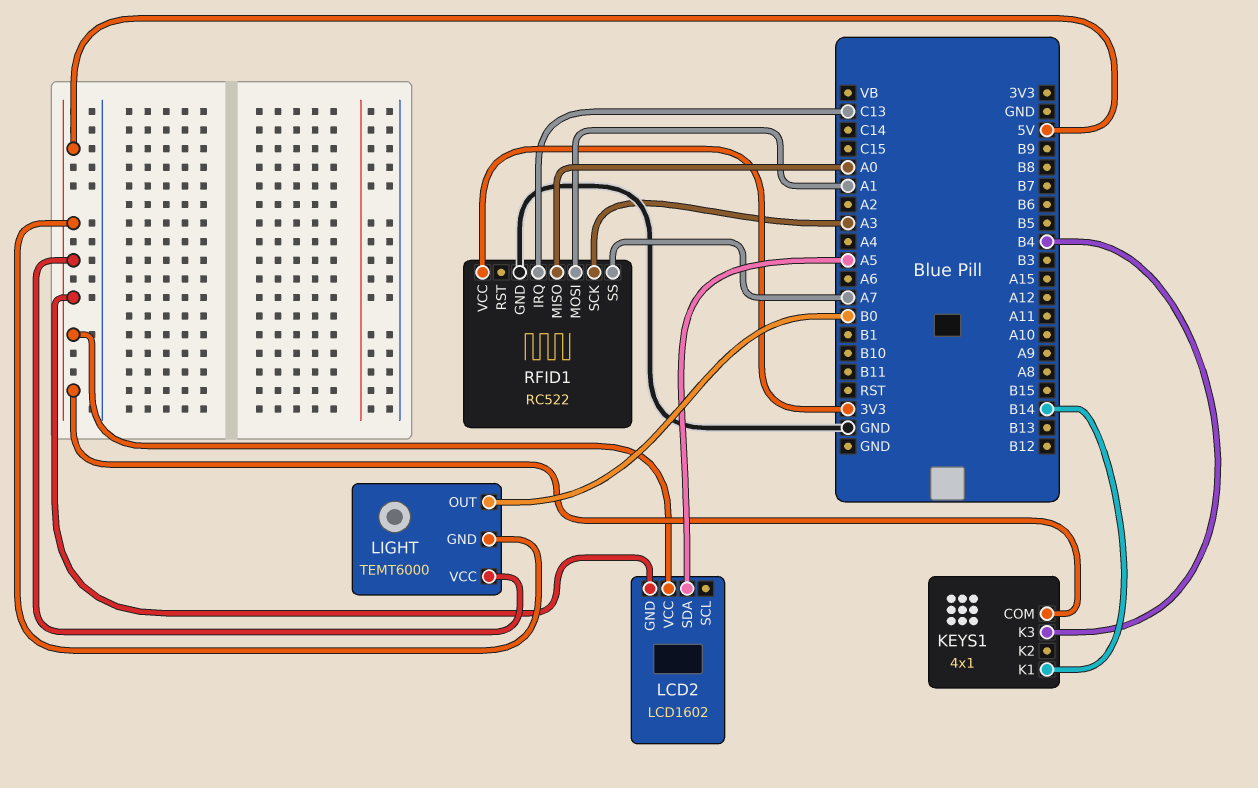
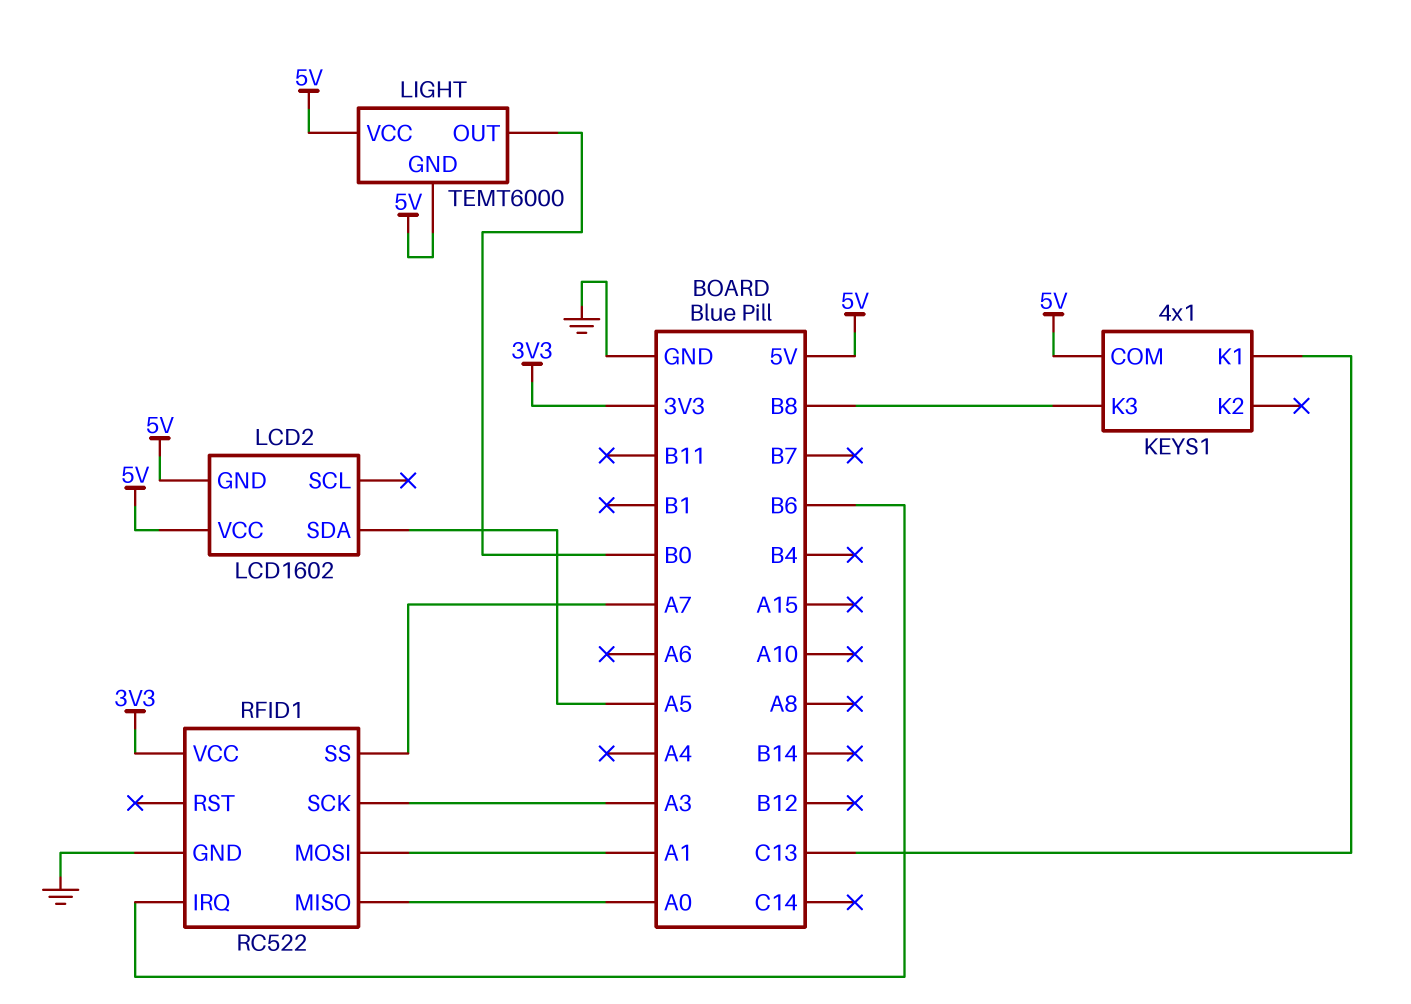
KEYS1 pin K1: B14 -> C13
KEYS1 pin K3: B4 -> B8
RFID1 pin IRQ: C13 -> B6

